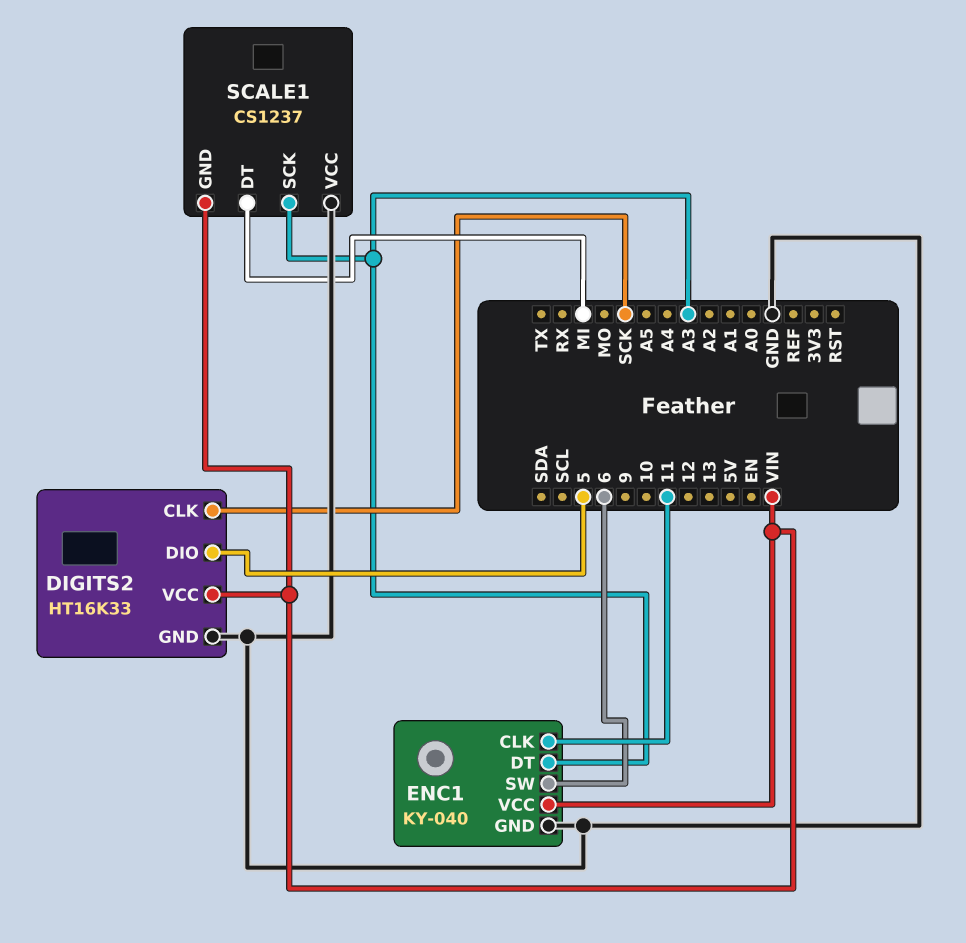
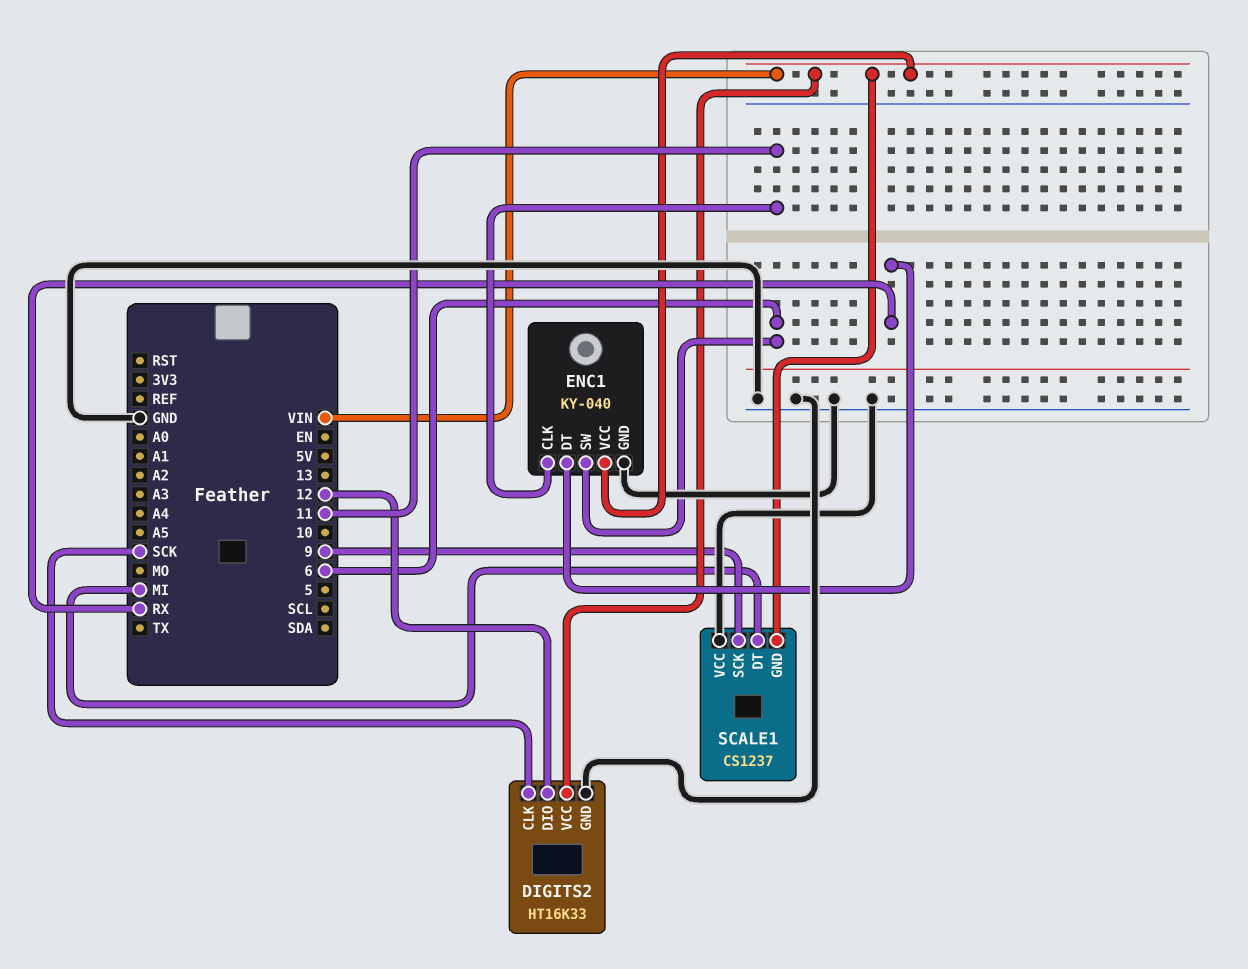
DIGITS2 pin DIO: 5 -> 12
ENC1 pin DT: A3 -> RX
SCALE1 pin SCK: A3 -> 9

